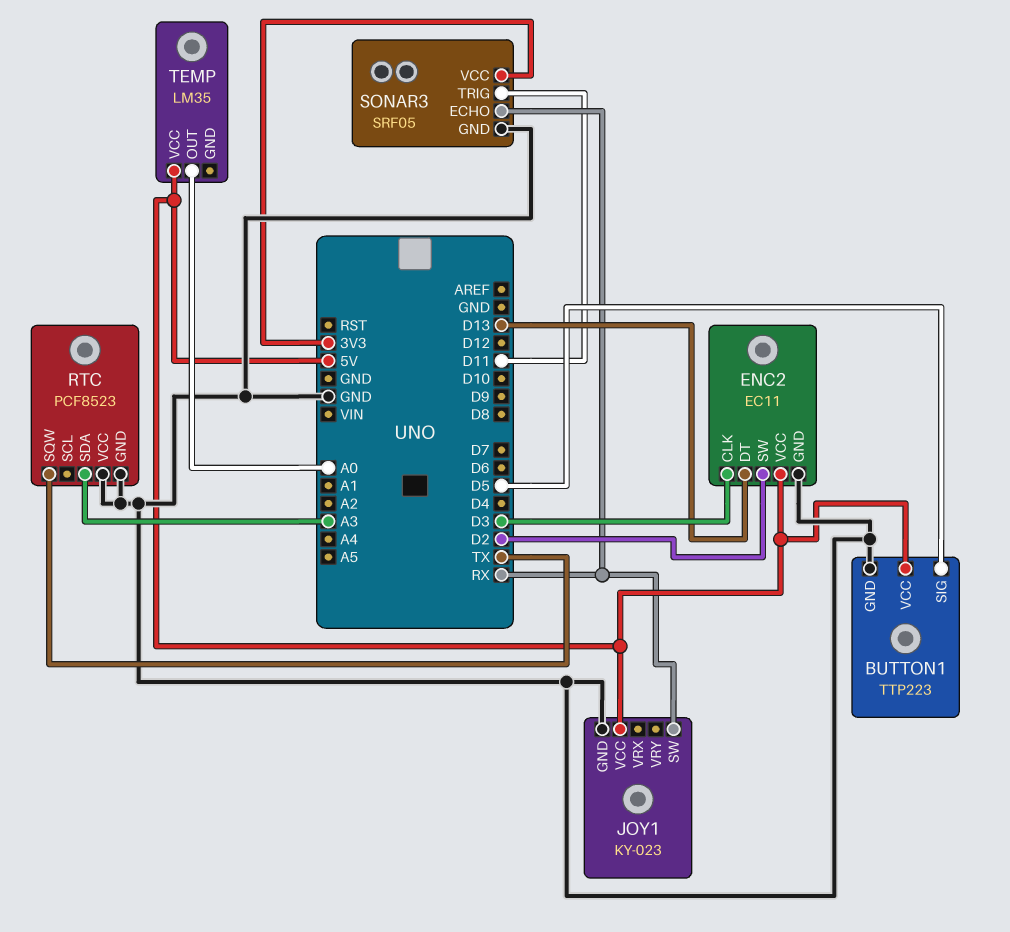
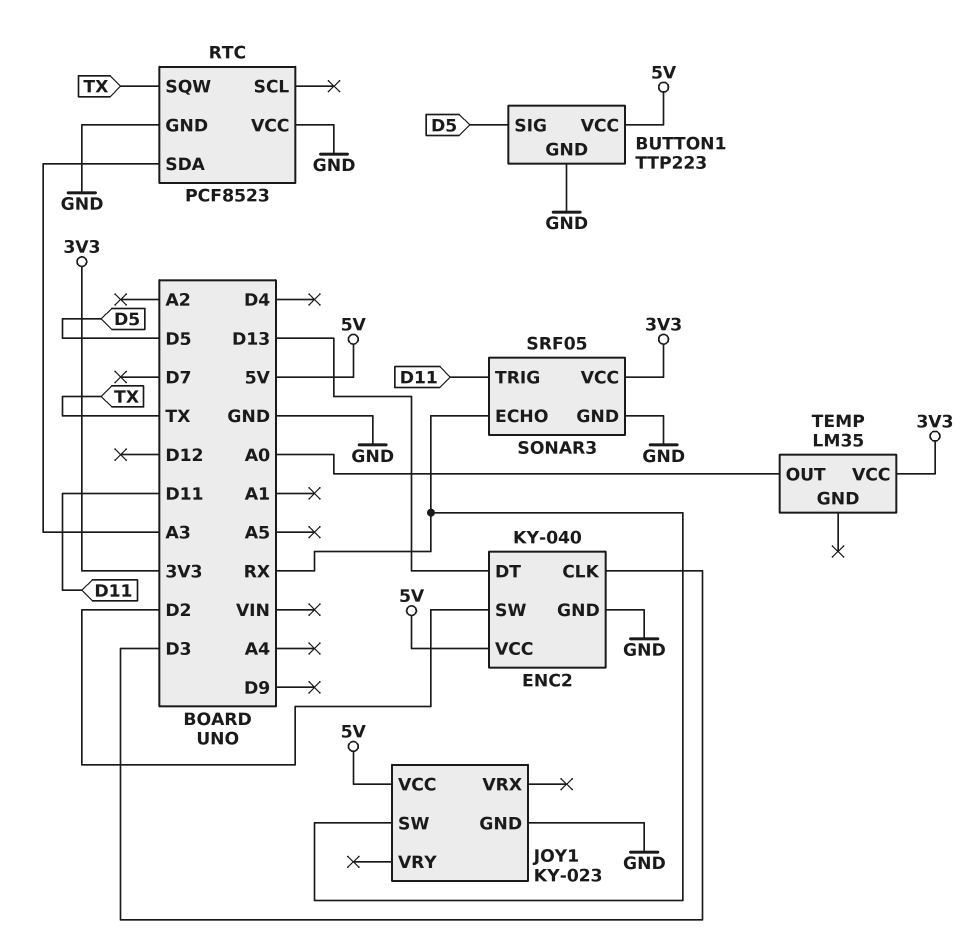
ENC2: EC11 -> KY-040
TEMP pin VCC: 5V -> 3V3

